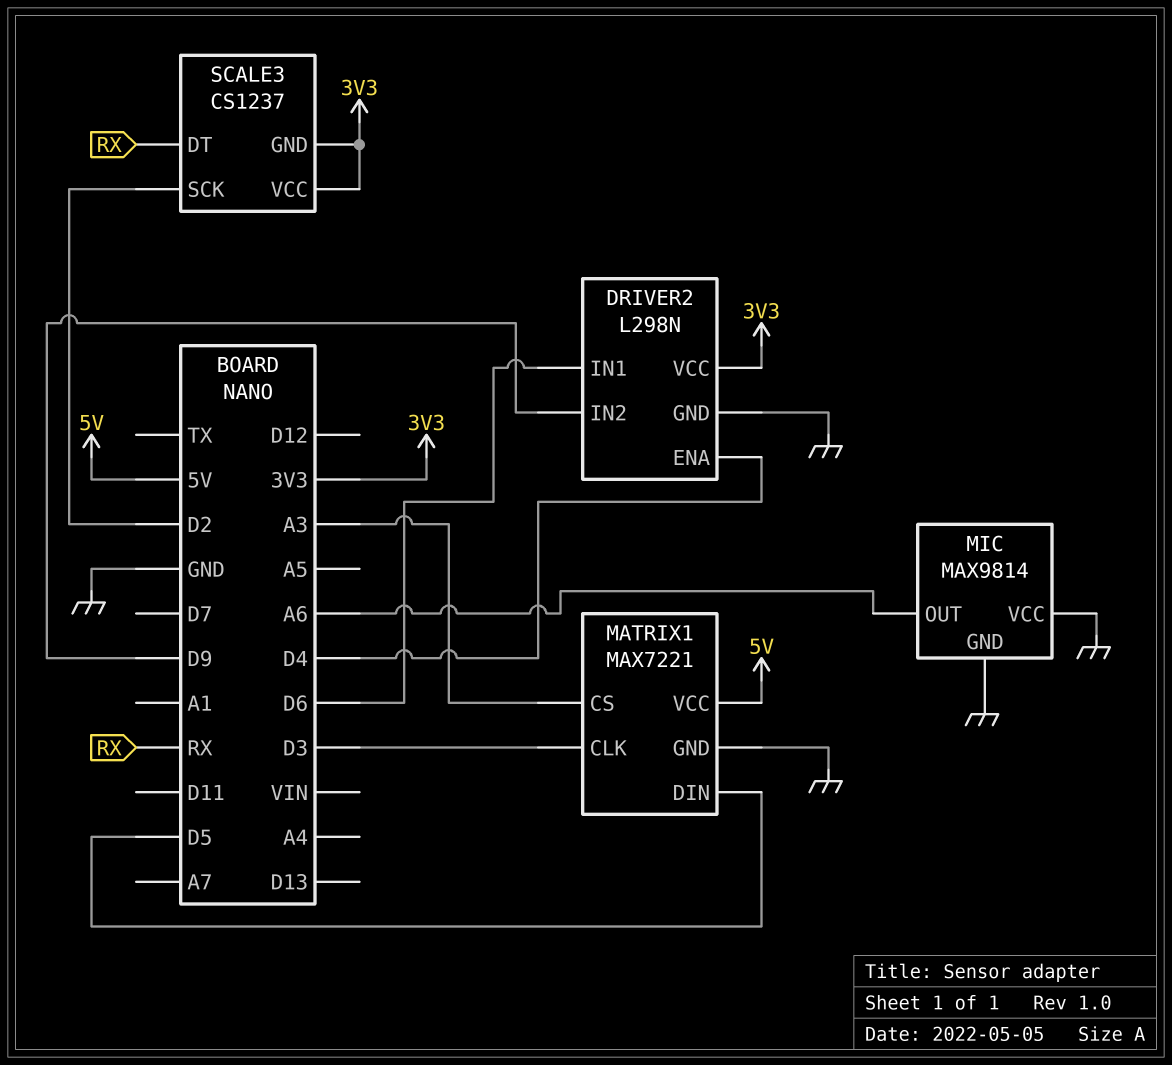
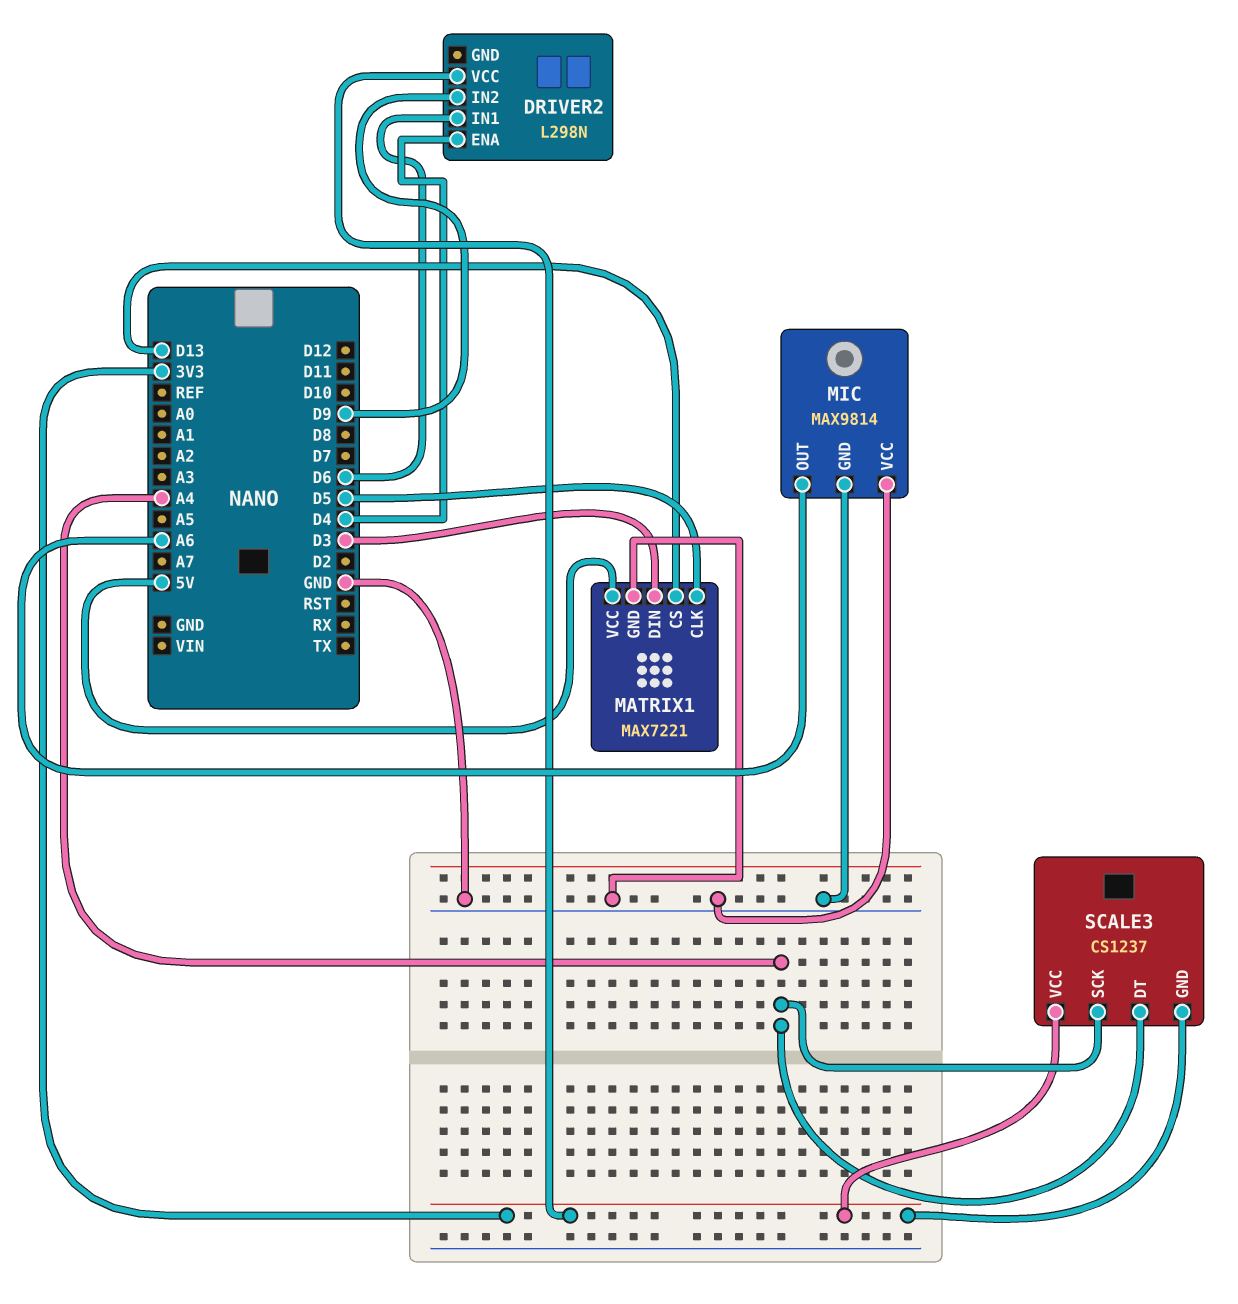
DRIVER2 pin GND: GND -> none
MATRIX1 pin CLK: D3 -> D5
MATRIX1 pin CS: A3 -> D13
MATRIX1 pin DIN: D5 -> D3
SCALE3 pin DT: RX -> A4
SCALE3 pin SCK: D2 -> A4

